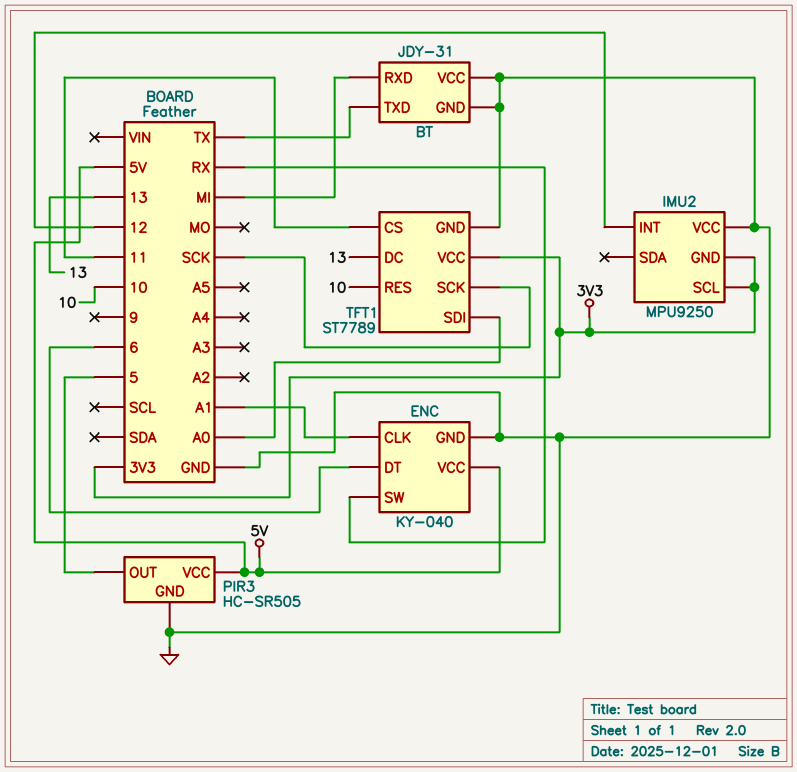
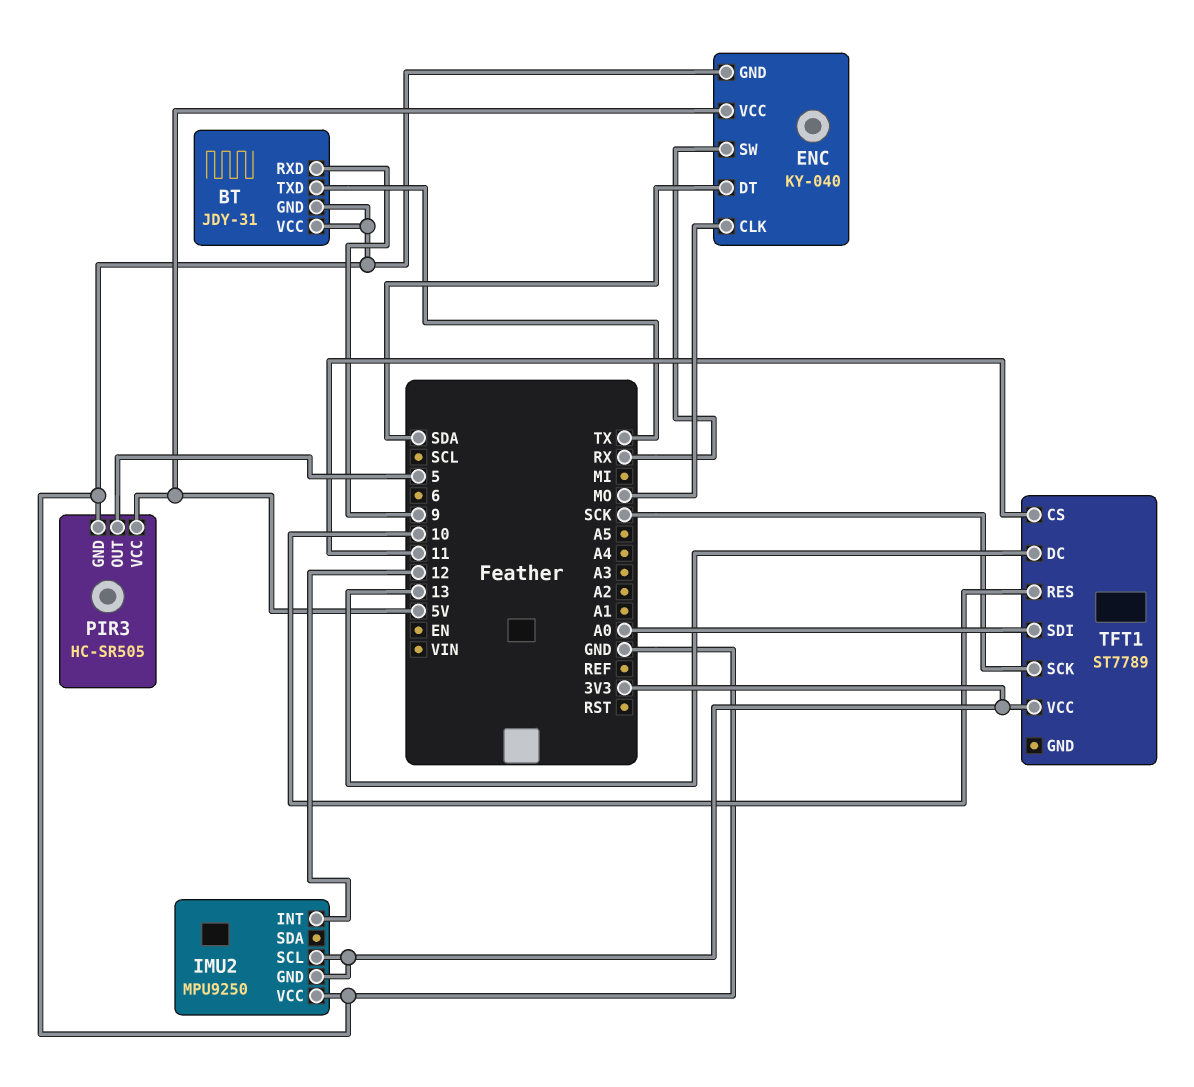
BT pin RXD: MI -> 9
ENC pin CLK: A1 -> MO
ENC pin DT: 6 -> SDA
TFT1 pin GND: GND -> none

